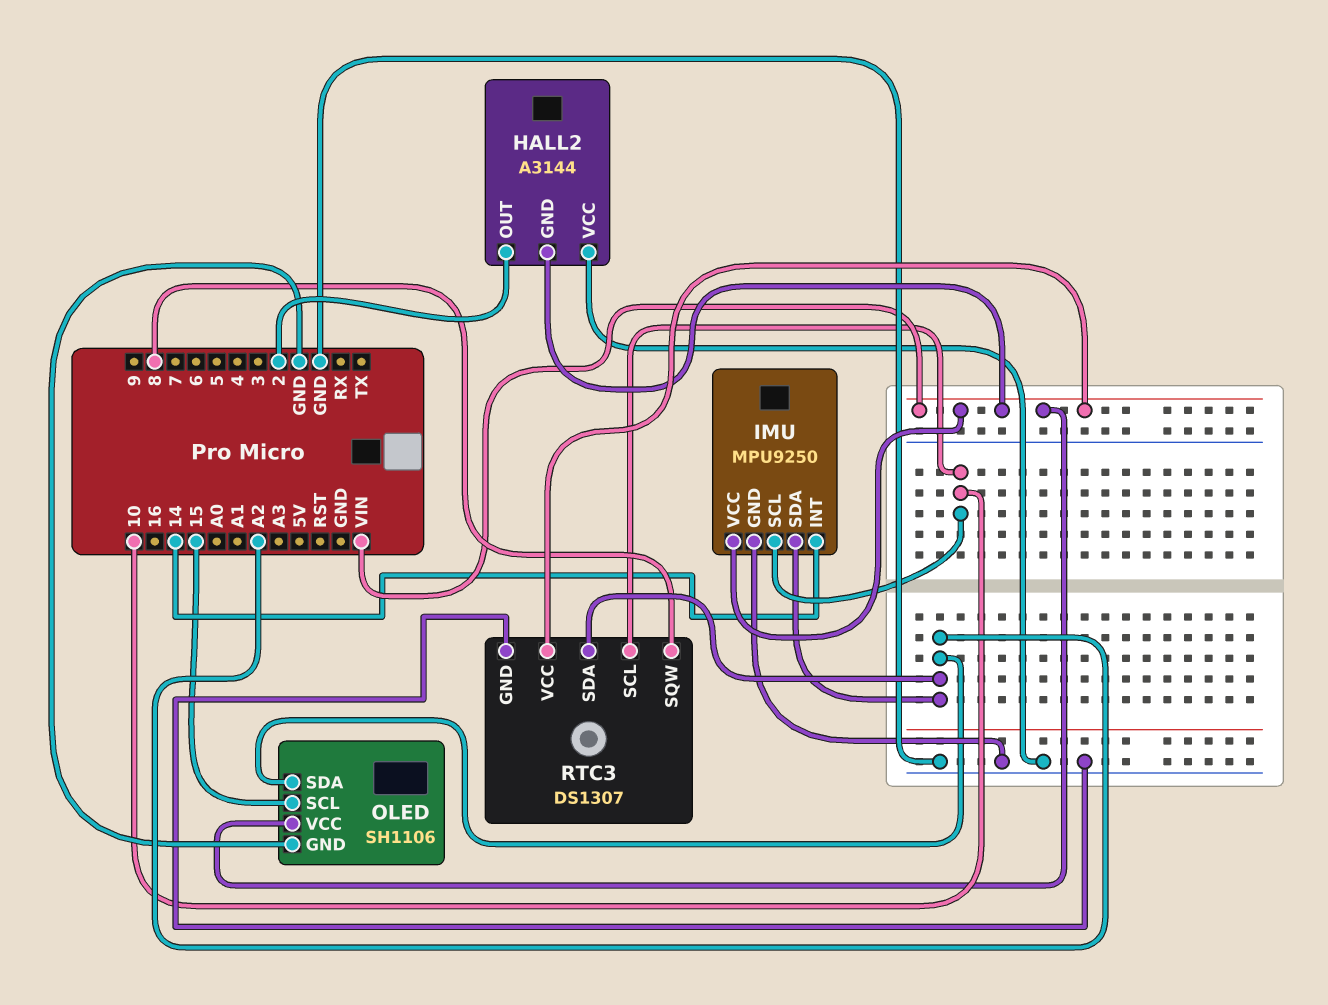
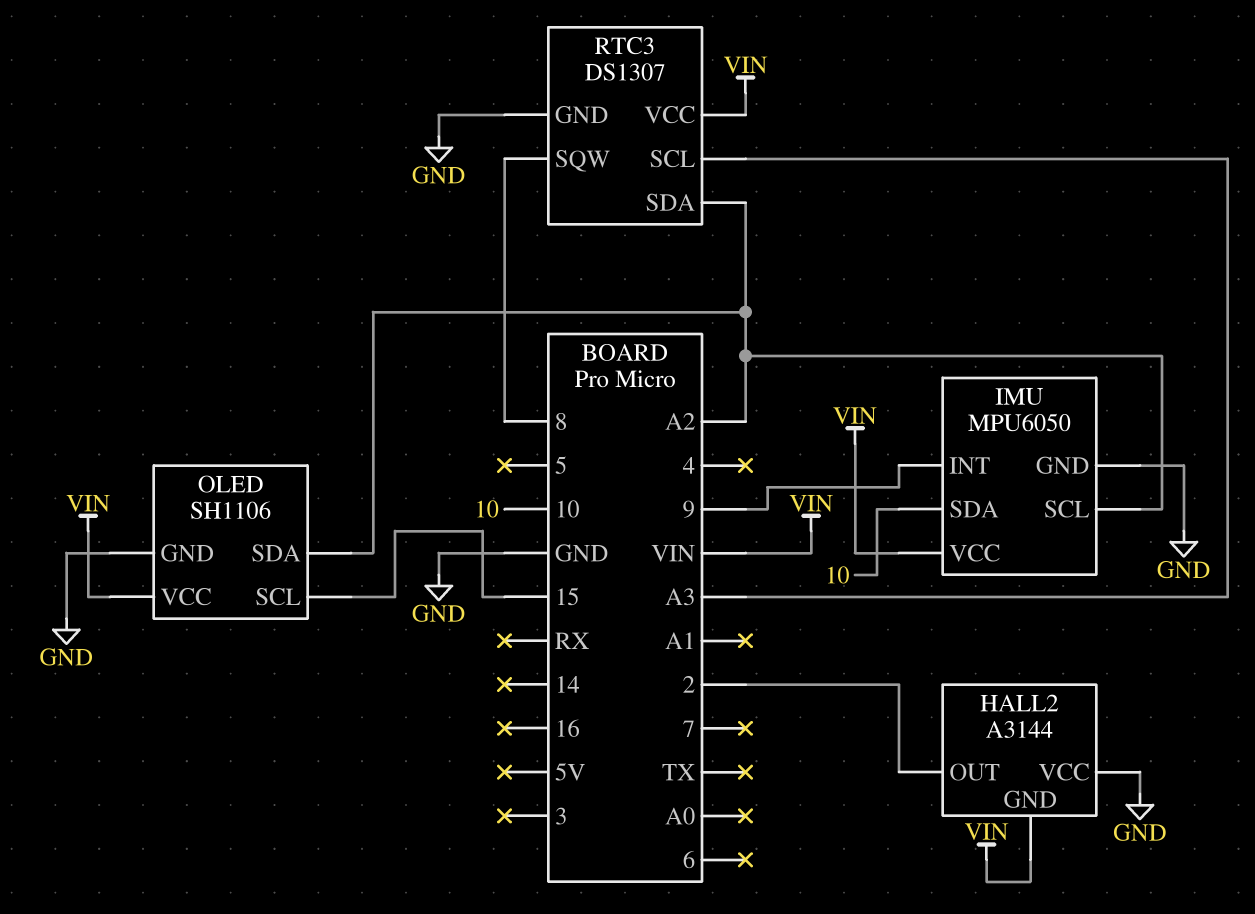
IMU: MPU9250 -> MPU6050
IMU pin INT: 14 -> 9
IMU pin SCL: 10 -> A2
IMU pin SDA: A2 -> 10
RTC3 pin SCL: 10 -> A3

